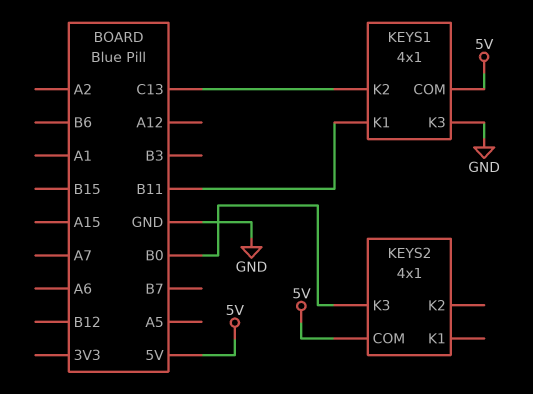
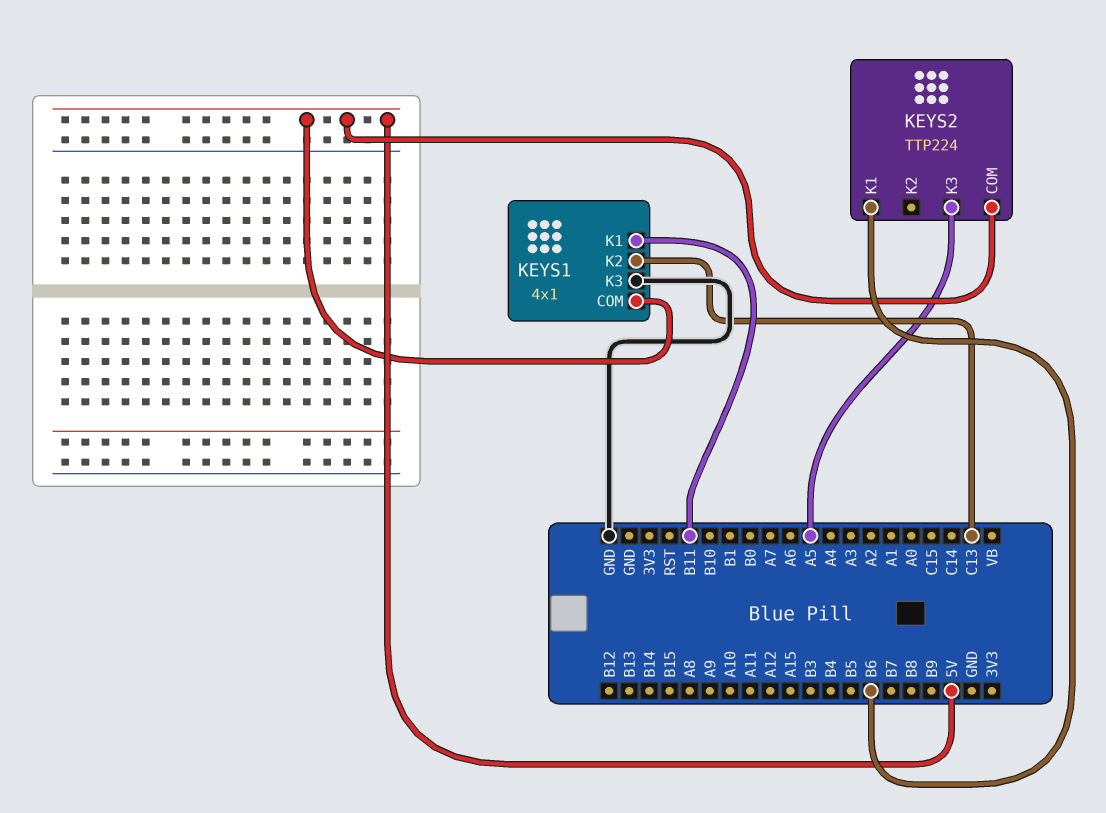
KEYS2: 4x1 -> TTP224
KEYS2 pin K1: none -> B6
KEYS2 pin K3: B0 -> A5

